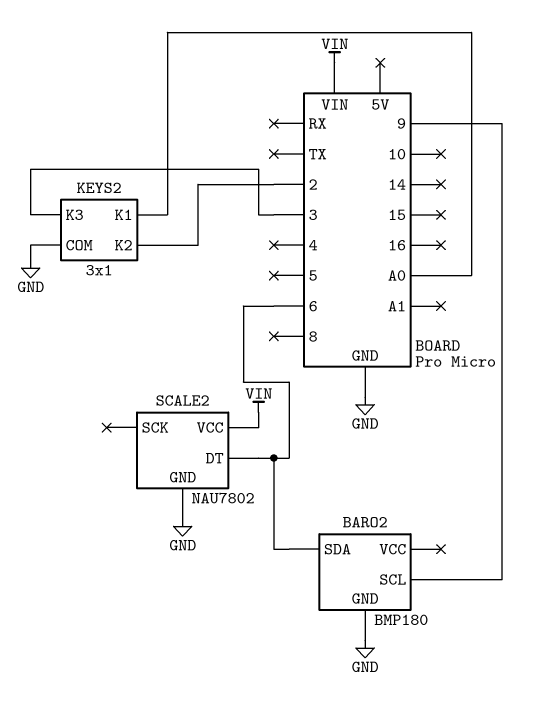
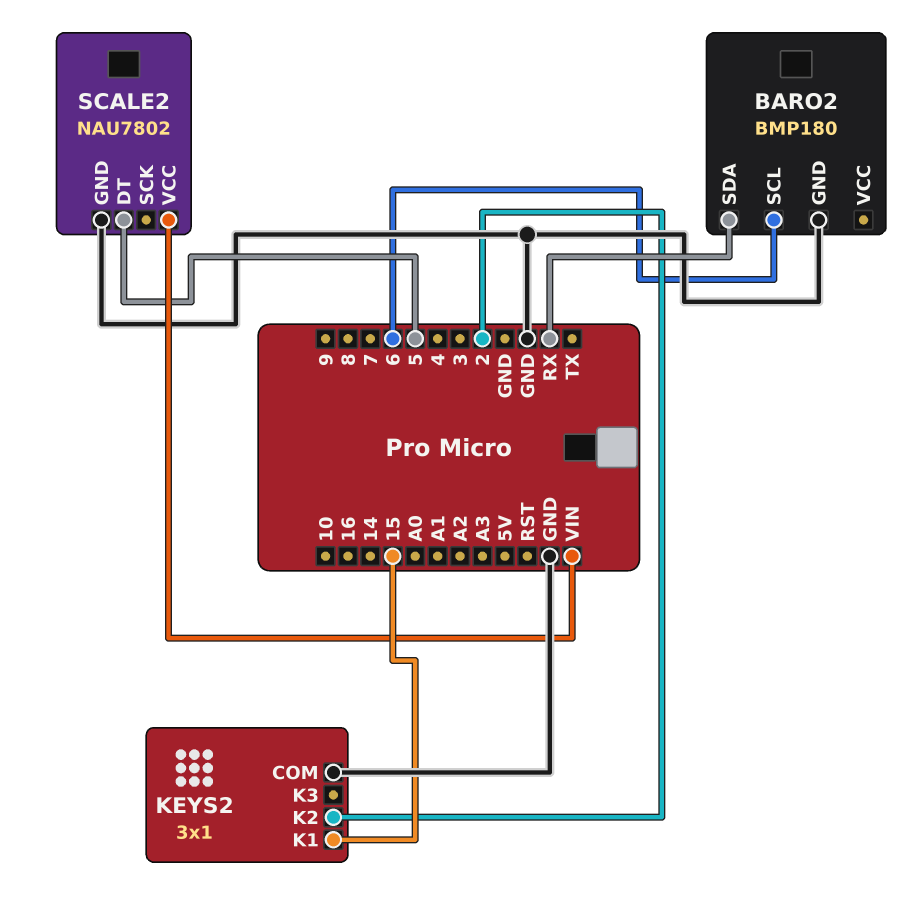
BARO2 pin SCL: 9 -> 6
BARO2 pin SDA: 6 -> RX
KEYS2 pin K1: A0 -> 15
KEYS2 pin K3: 3 -> none
SCALE2 pin DT: 6 -> 5

